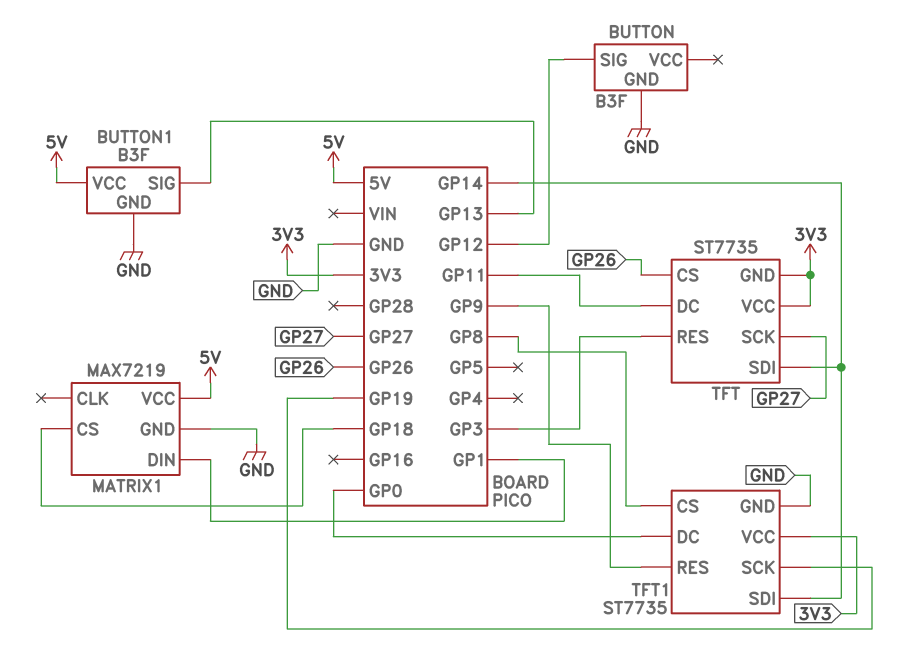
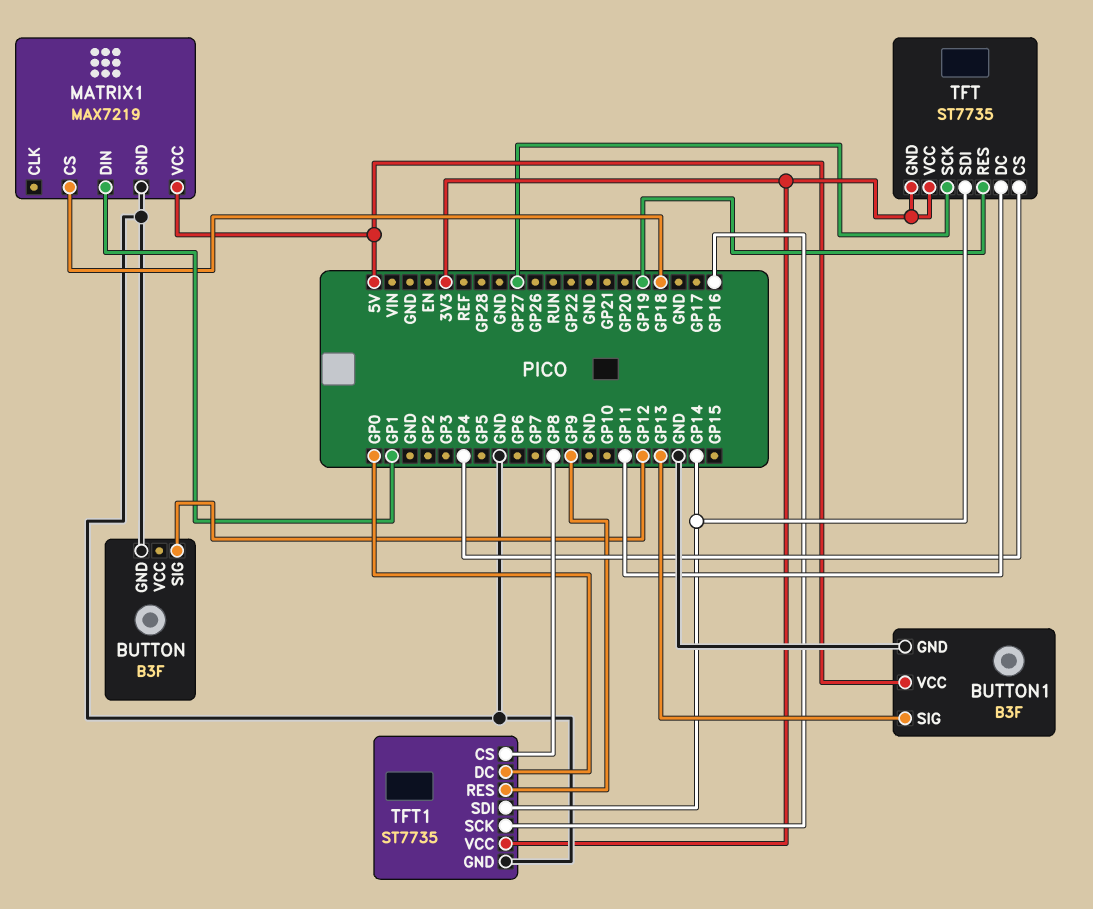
TFT pin CS: GP26 -> GP4
TFT pin RES: GP3 -> GP19
TFT1 pin SCK: GP19 -> GP16

